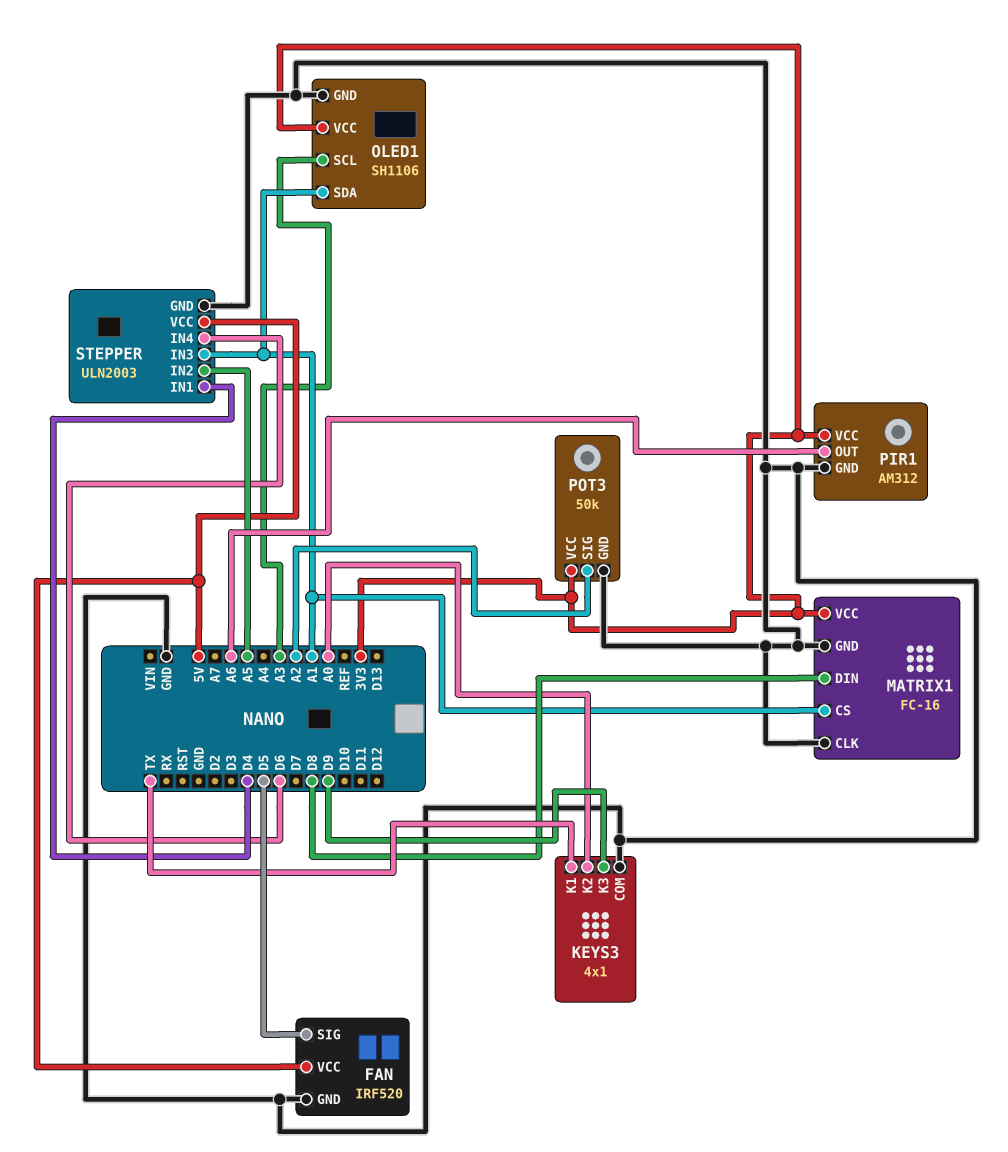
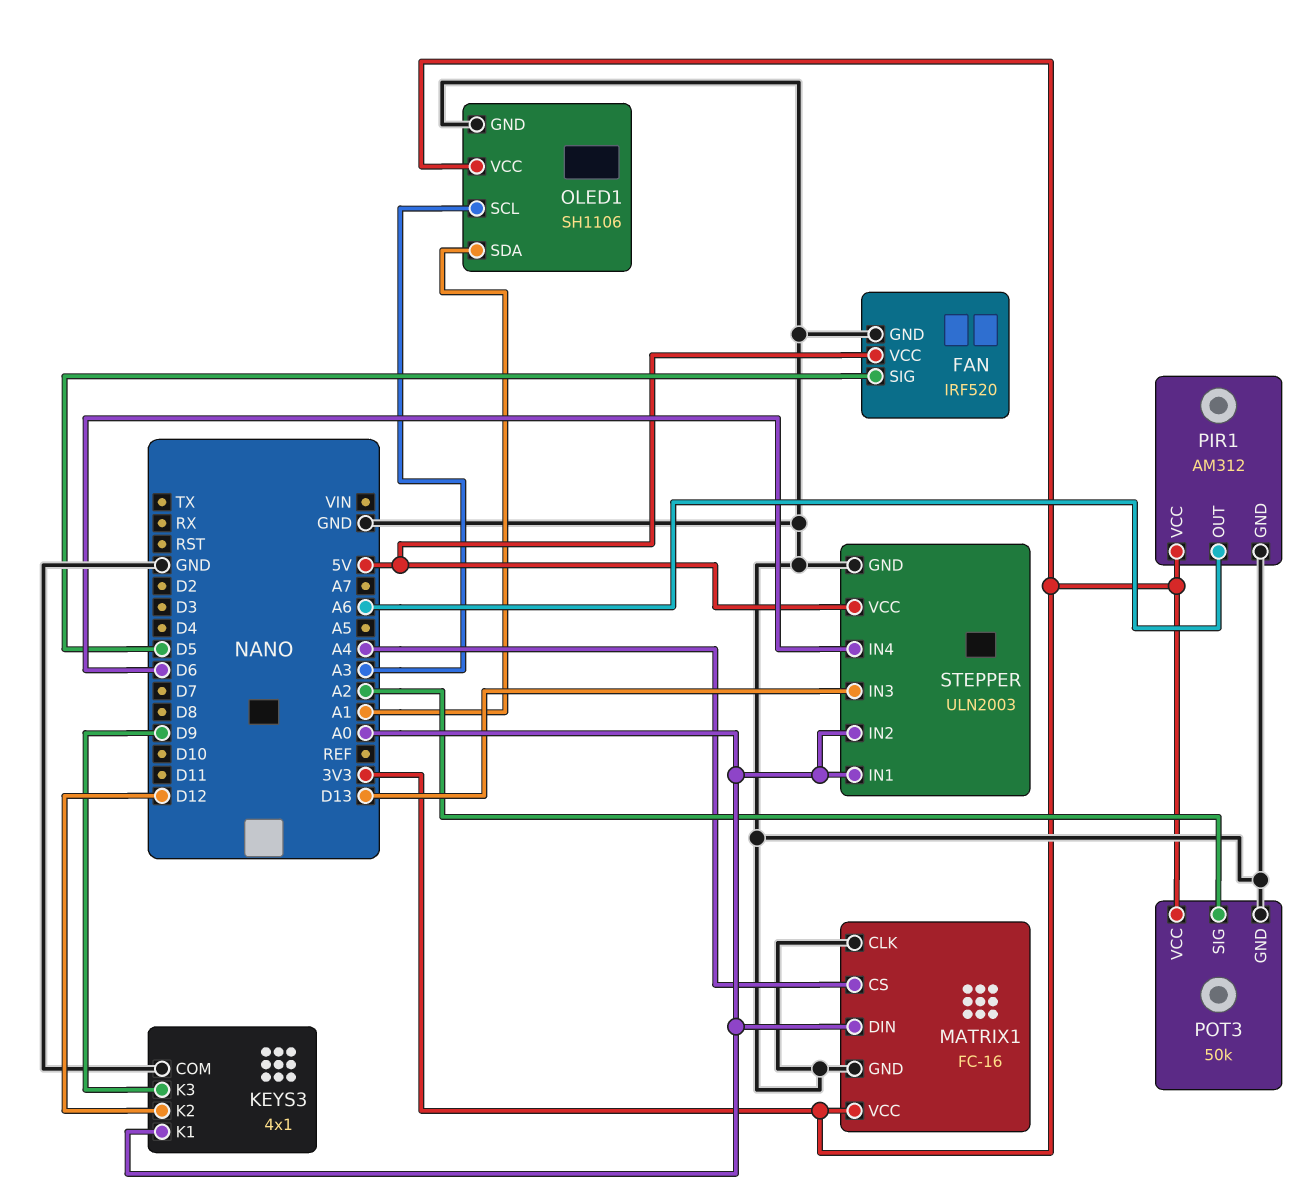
KEYS3 pin K1: TX -> A0
KEYS3 pin K2: A0 -> D12
MATRIX1 pin CS: A1 -> A4
MATRIX1 pin DIN: D8 -> A0
STEPPER pin IN1: D4 -> A0
STEPPER pin IN2: A5 -> A0
STEPPER pin IN3: A1 -> D13

